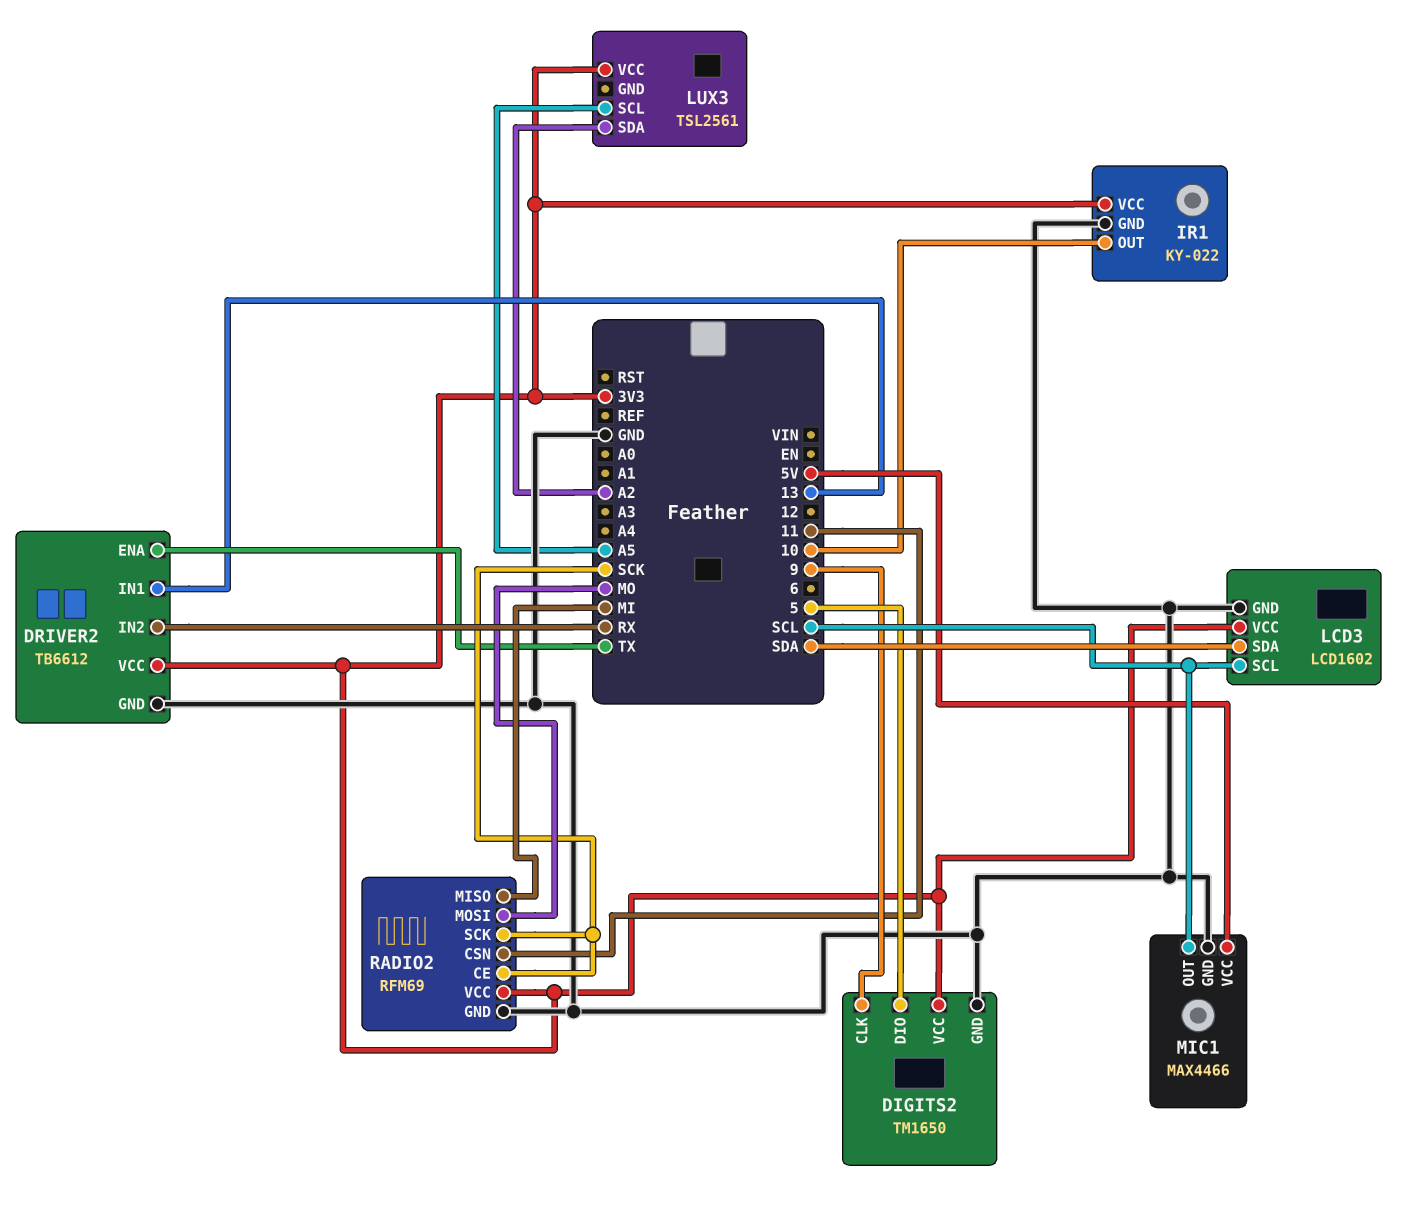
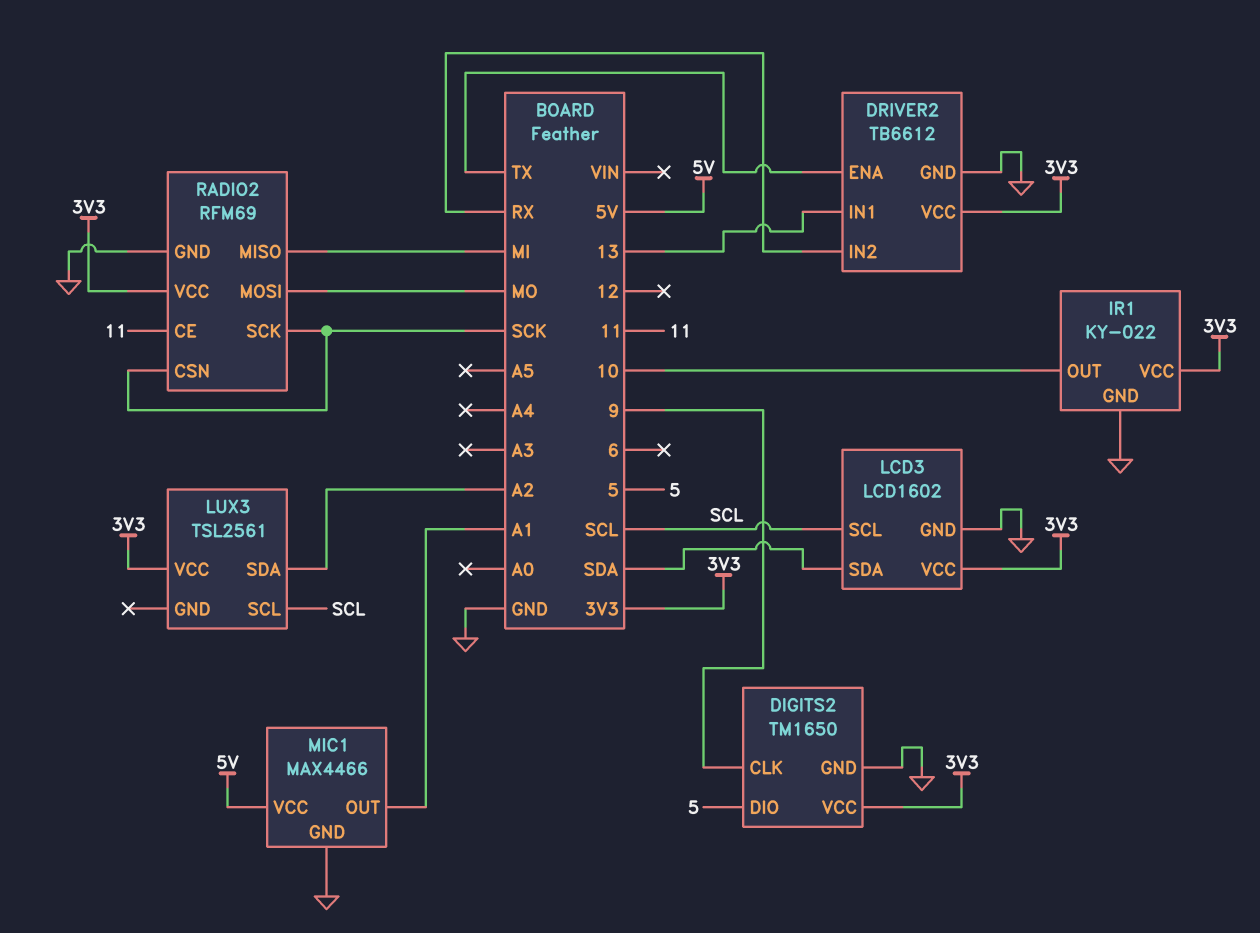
LUX3 pin SCL: A5 -> SCL
MIC1 pin OUT: SCL -> A1
RADIO2 pin CE: SCK -> 11
RADIO2 pin CSN: 11 -> SCK

